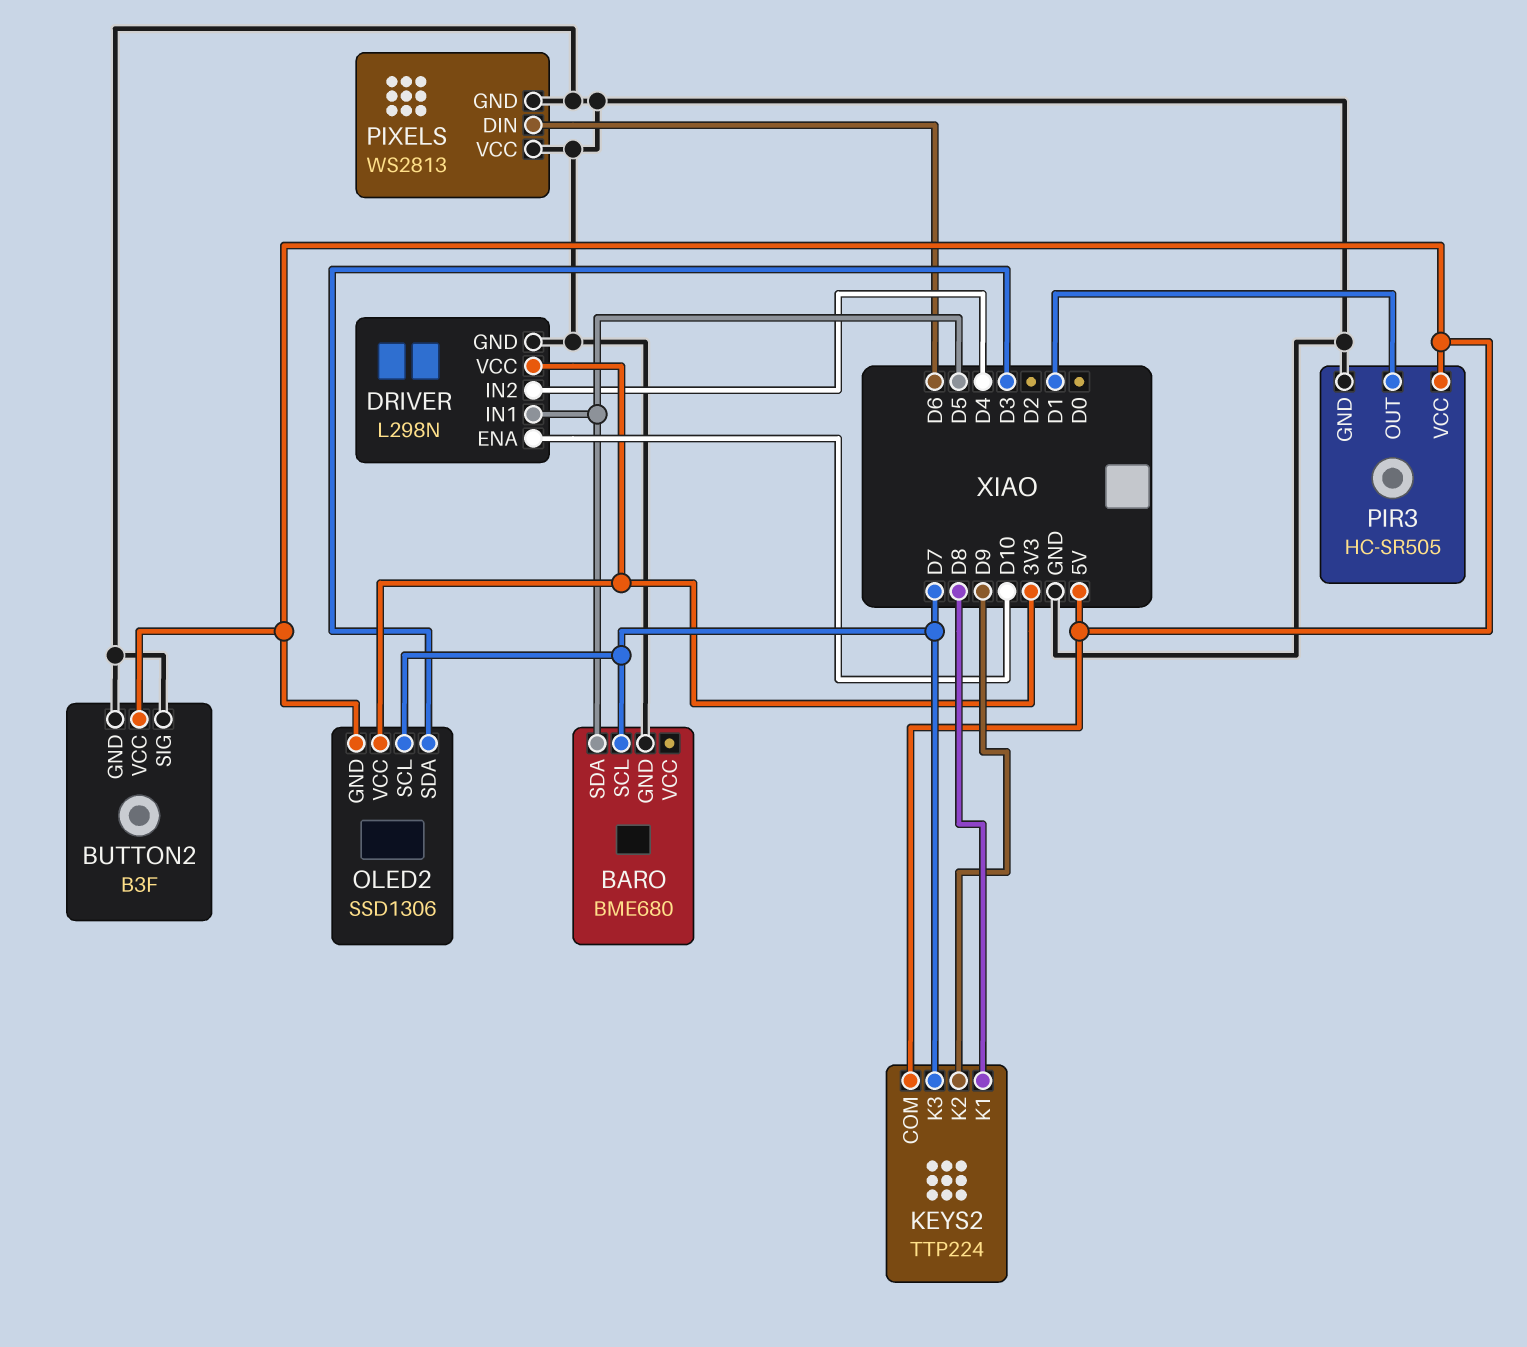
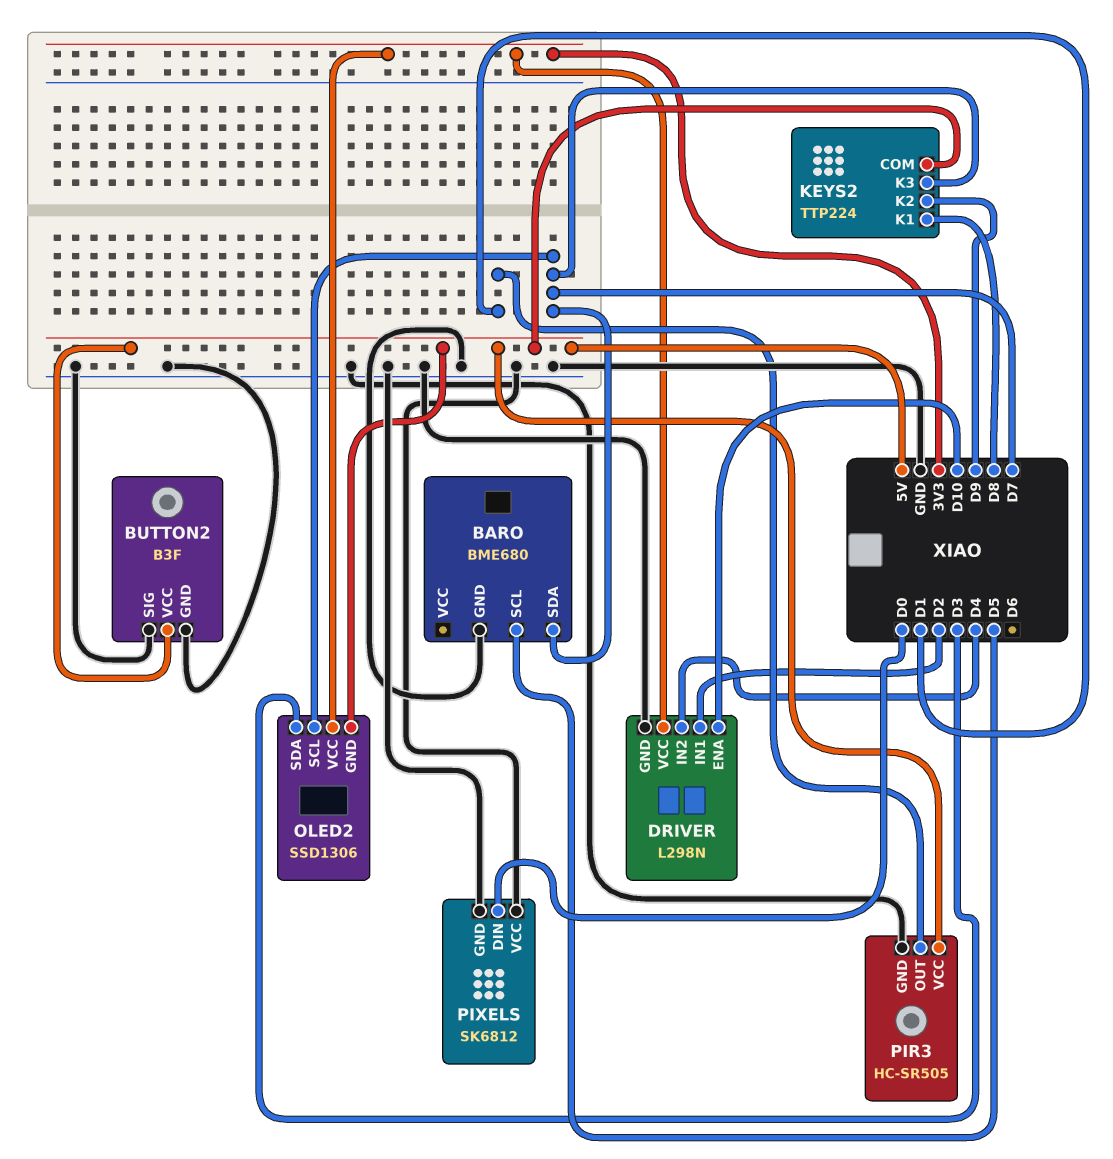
BARO pin SCL: D7 -> D5
BARO pin SDA: D5 -> D7
DRIVER pin IN1: D5 -> D2
PIXELS: WS2813 -> SK6812
PIXELS pin DIN: D6 -> D0

